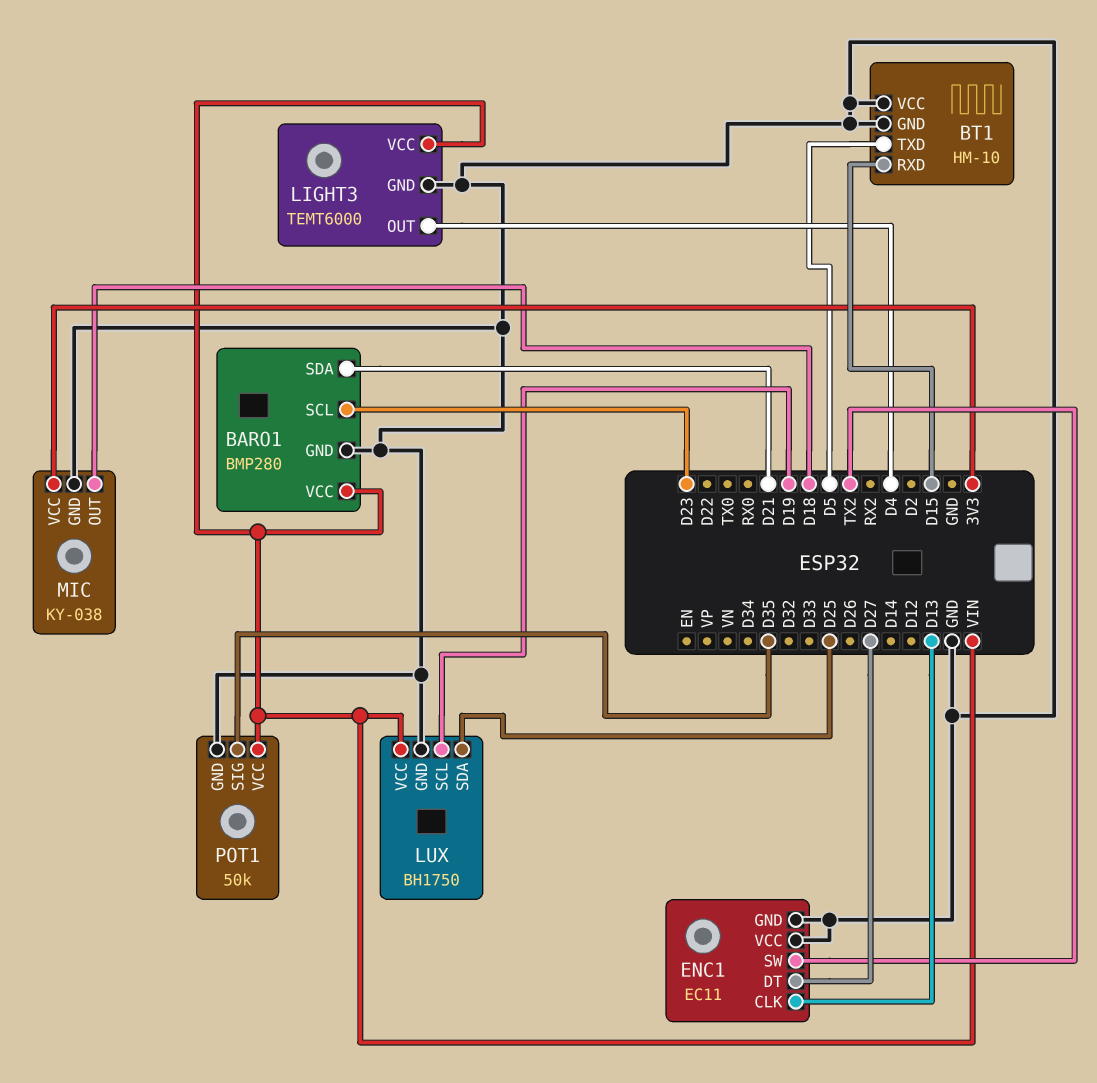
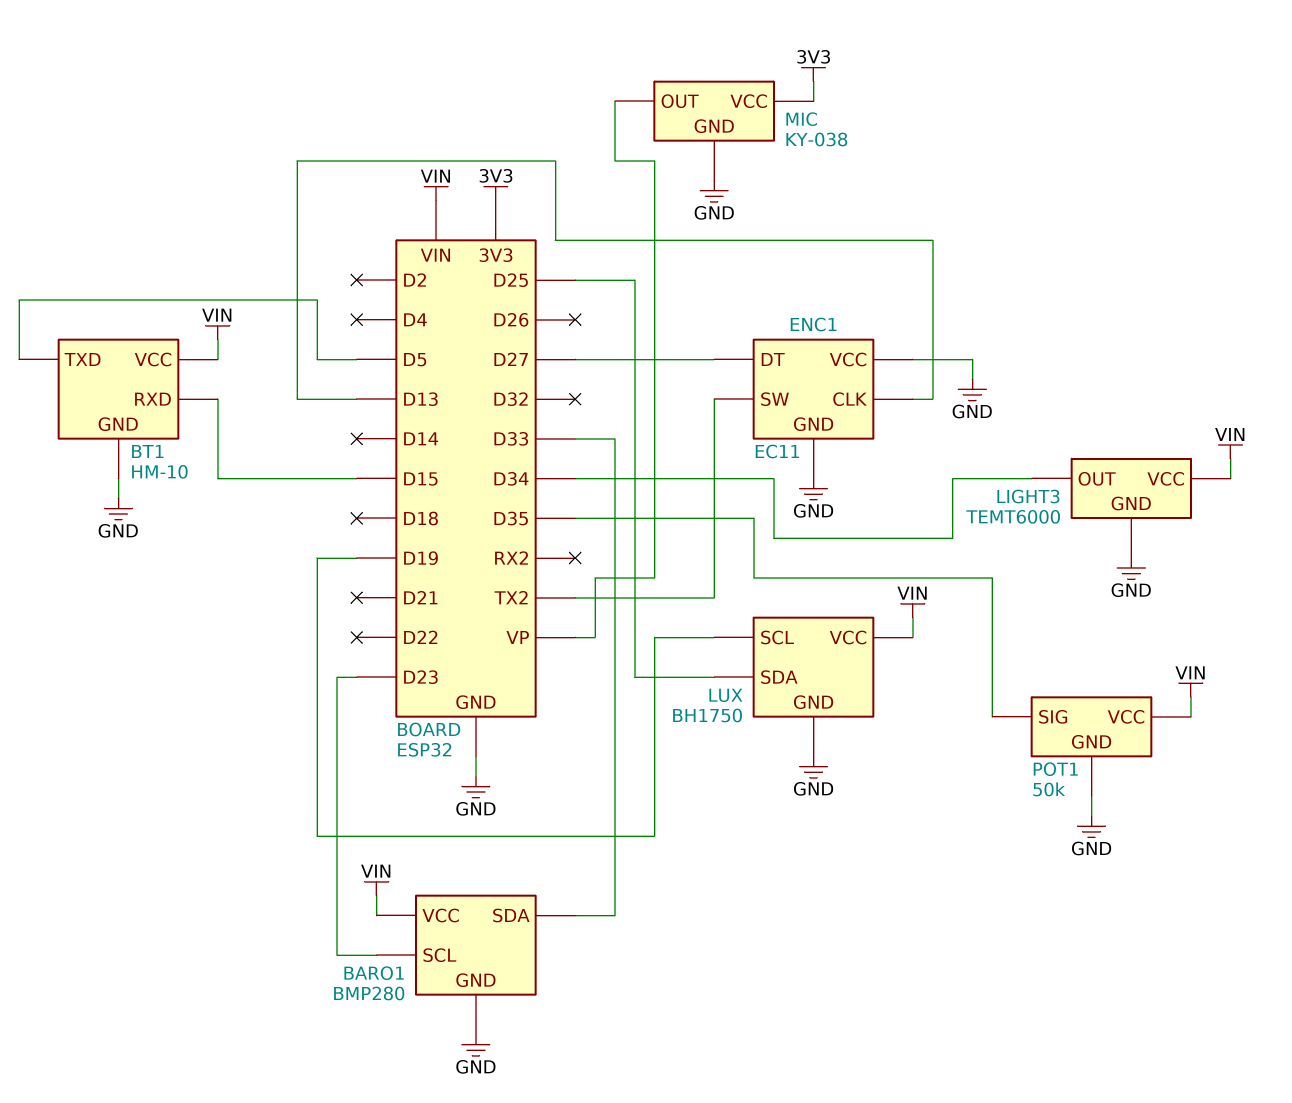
BARO1 pin SDA: D21 -> D33
BT1 pin VCC: GND -> VIN
LIGHT3 pin OUT: D4 -> D34
MIC pin OUT: D18 -> VP

